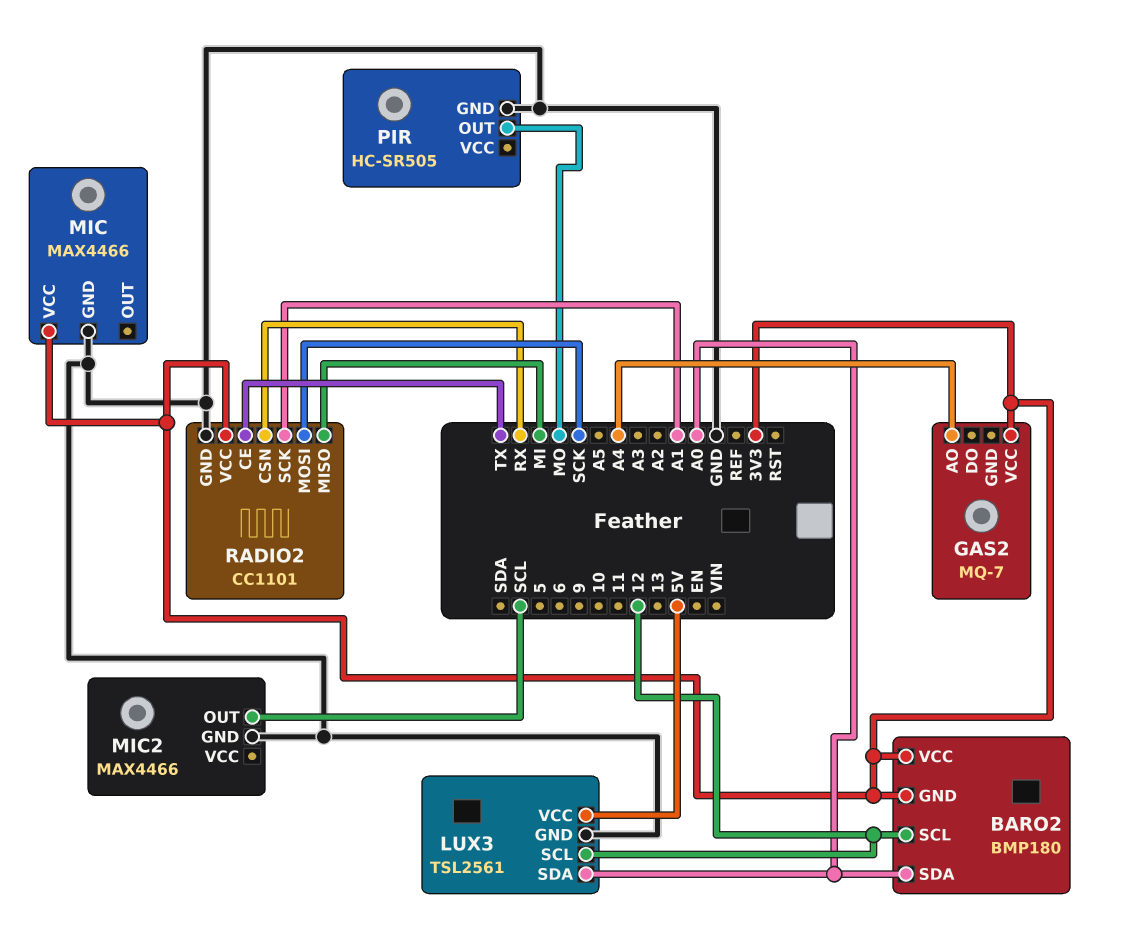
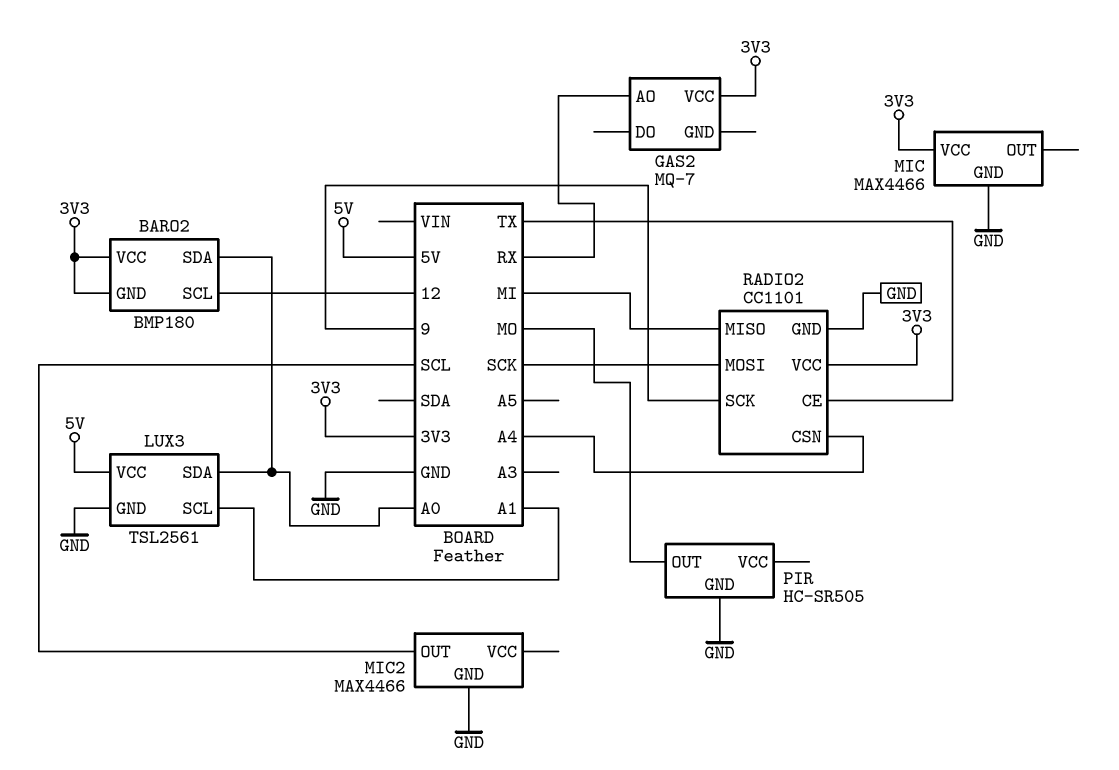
GAS2 pin AO: A4 -> RX
LUX3 pin SCL: 12 -> A1
RADIO2 pin CSN: RX -> A4
RADIO2 pin SCK: A1 -> 9

